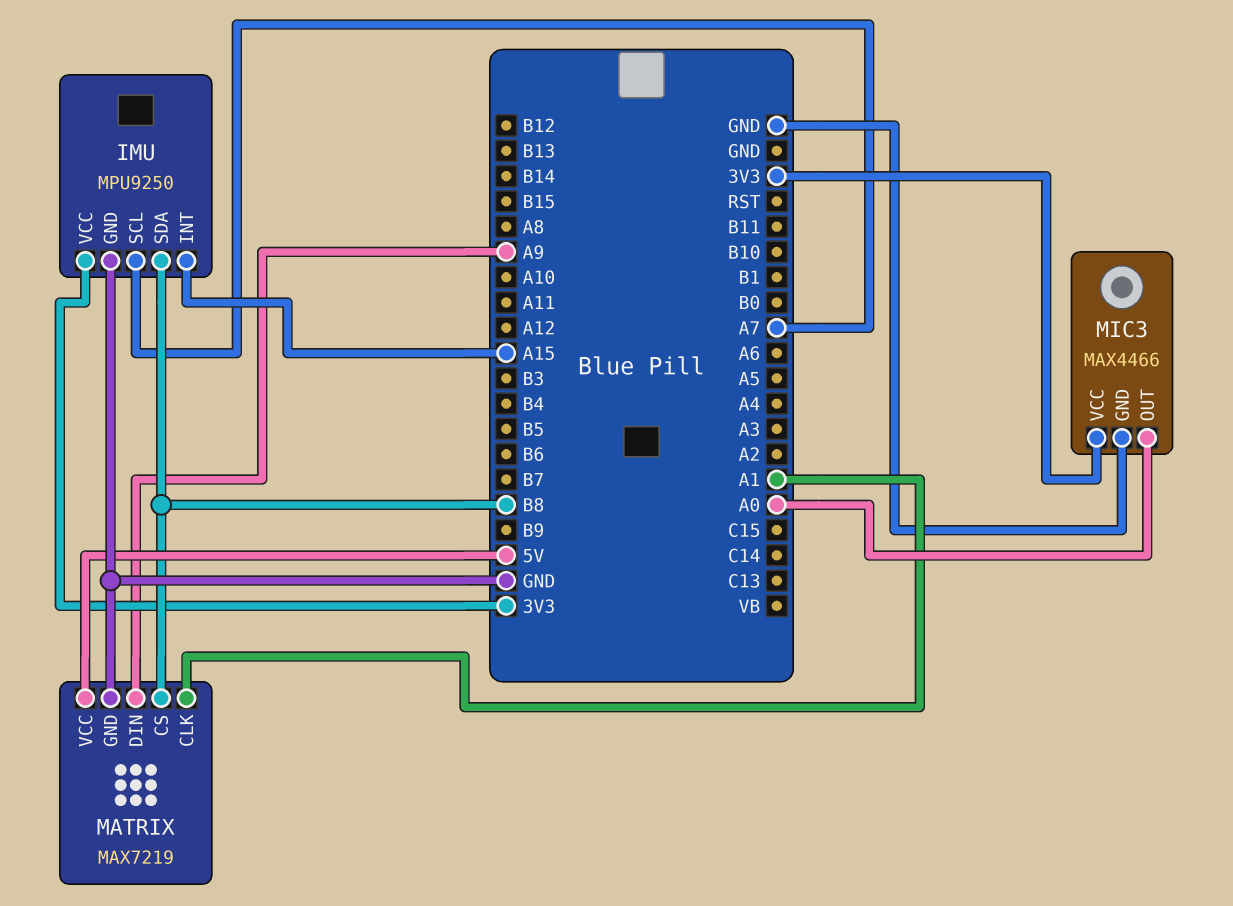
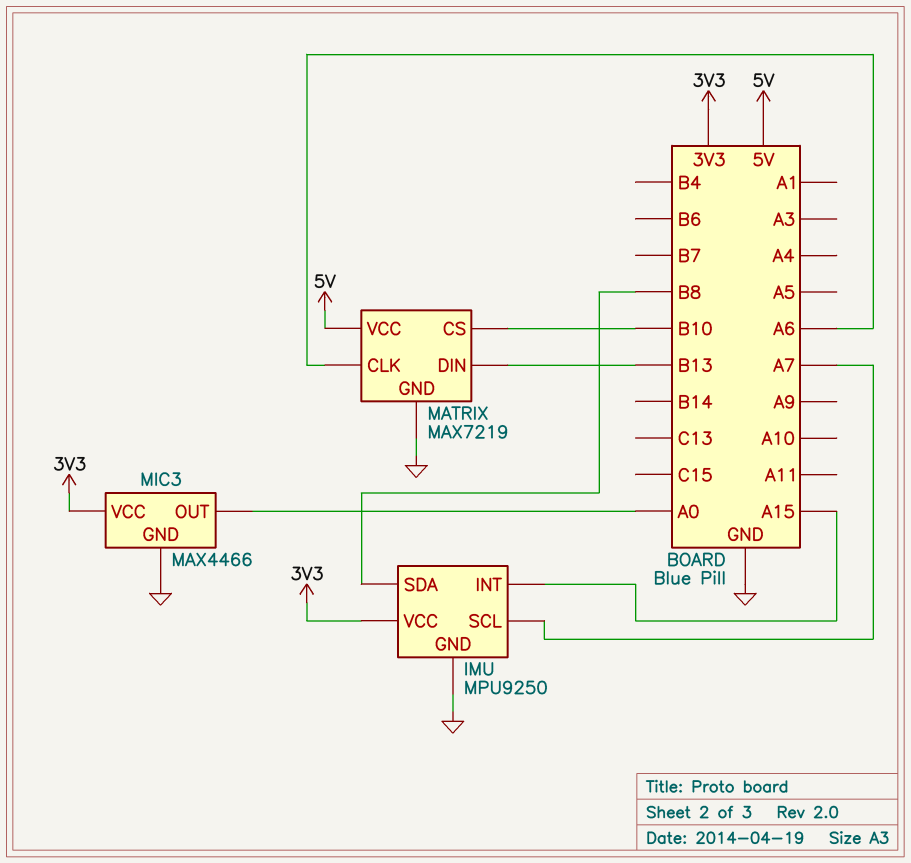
MATRIX pin CLK: A1 -> A6
MATRIX pin CS: B8 -> B10
MATRIX pin DIN: A9 -> B13

